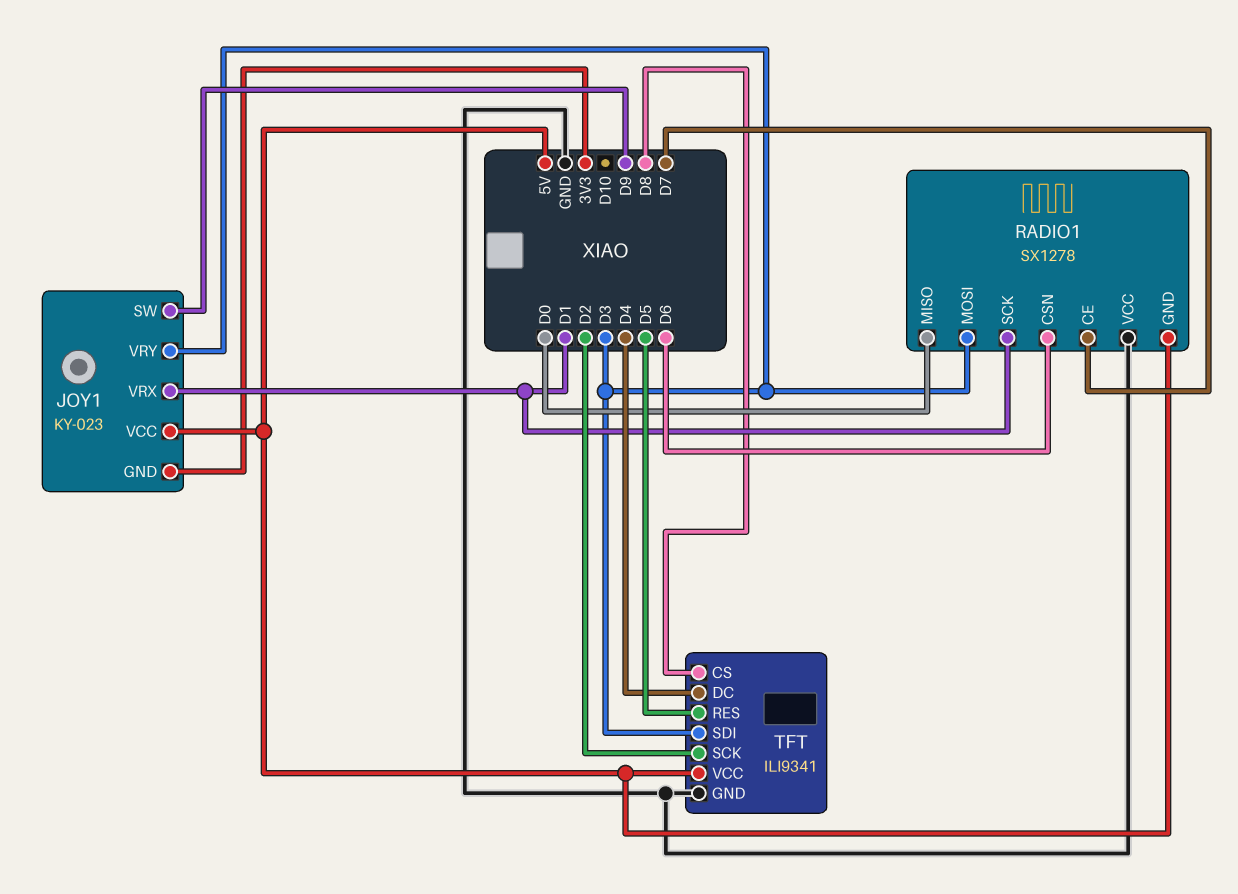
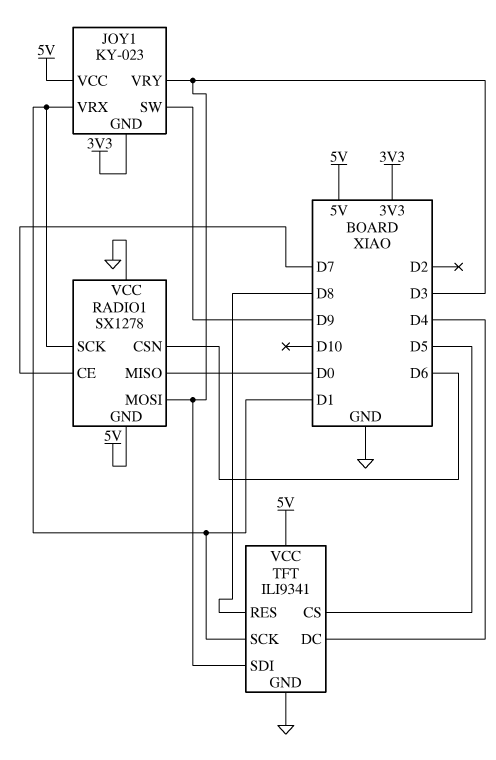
TFT pin CS: D8 -> D5
TFT pin RES: D5 -> D8
TFT pin SCK: D2 -> D1

